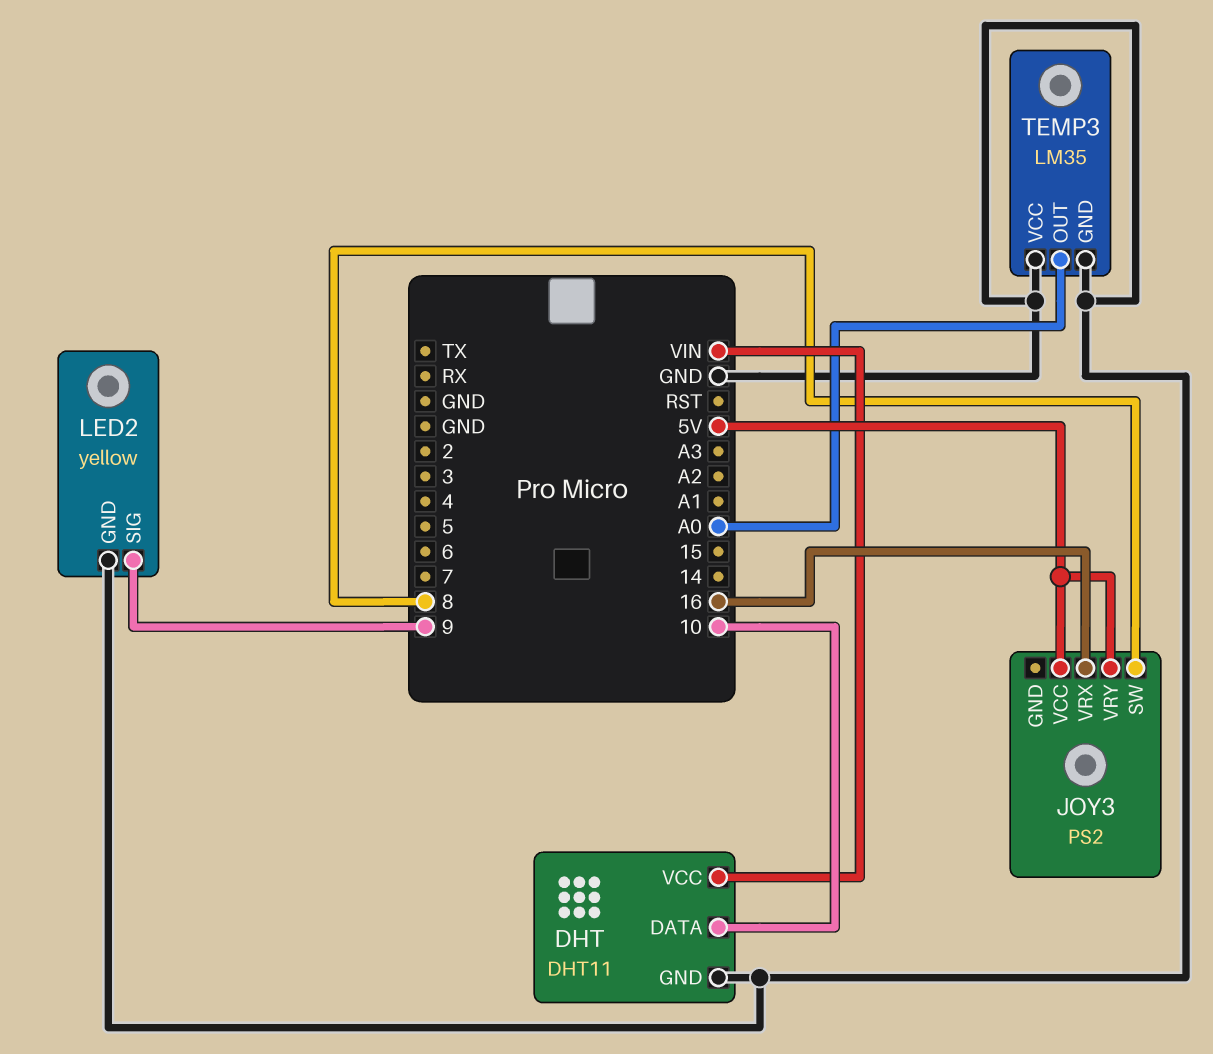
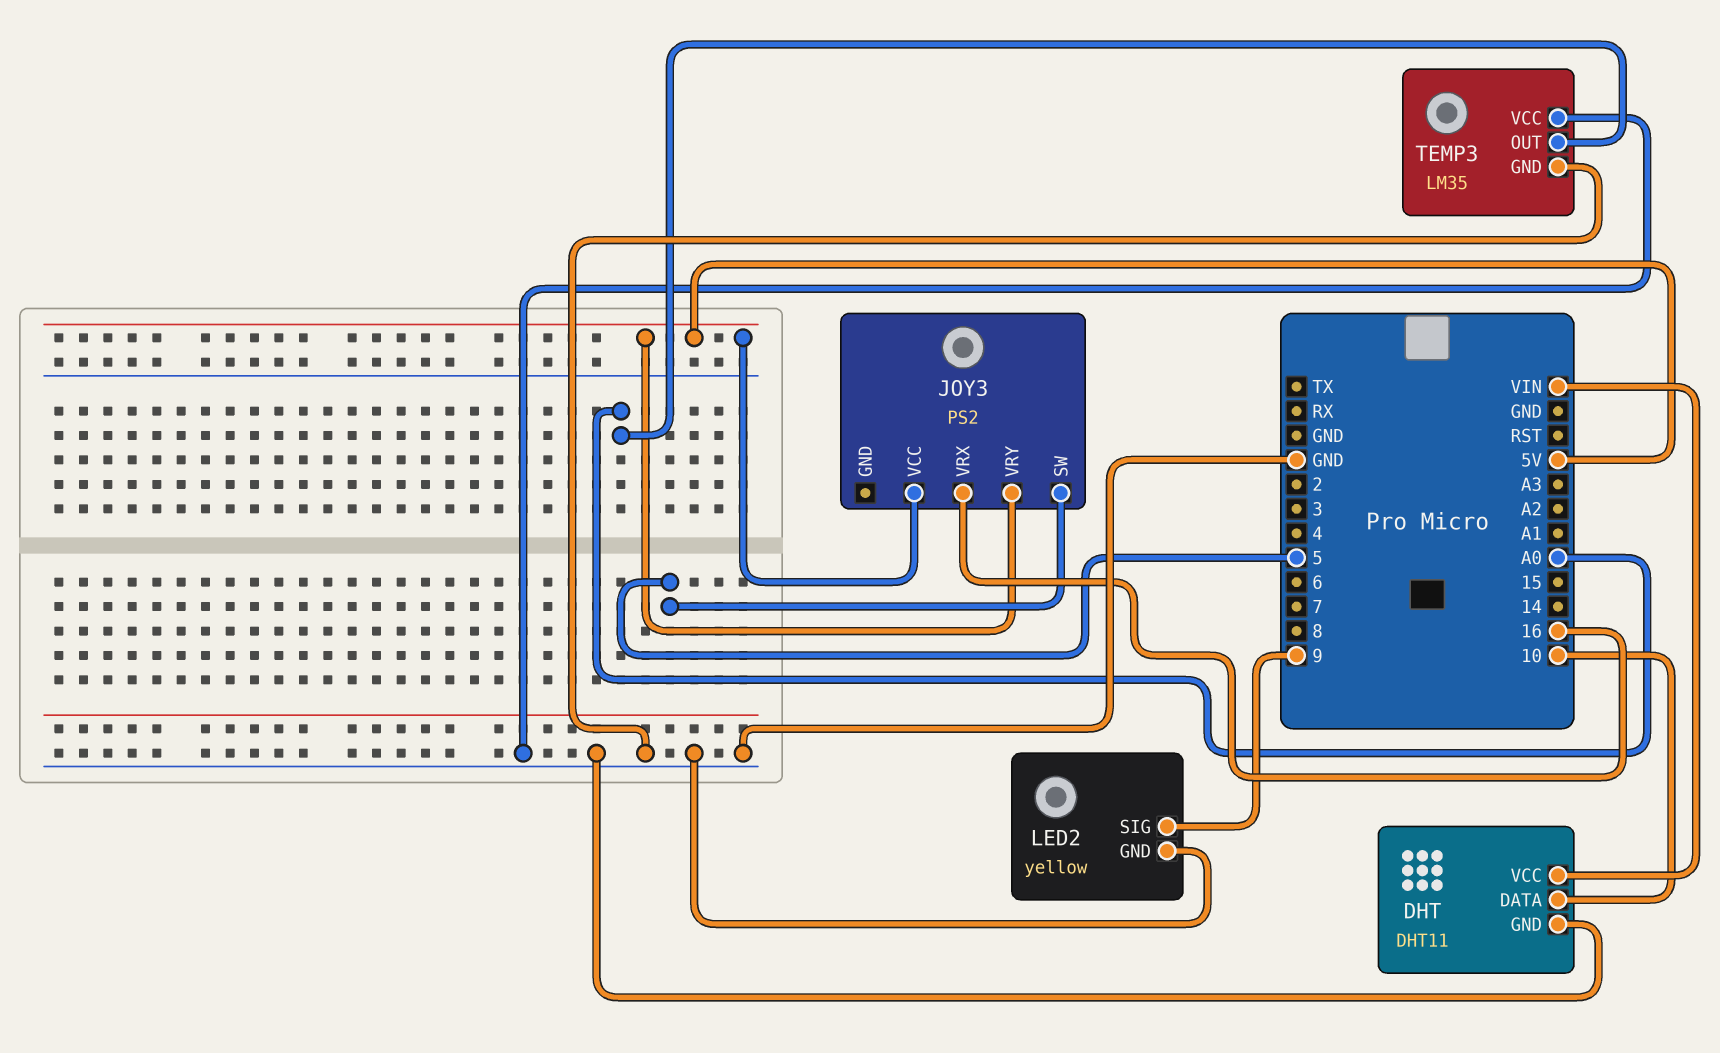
JOY3 pin SW: 8 -> 5

